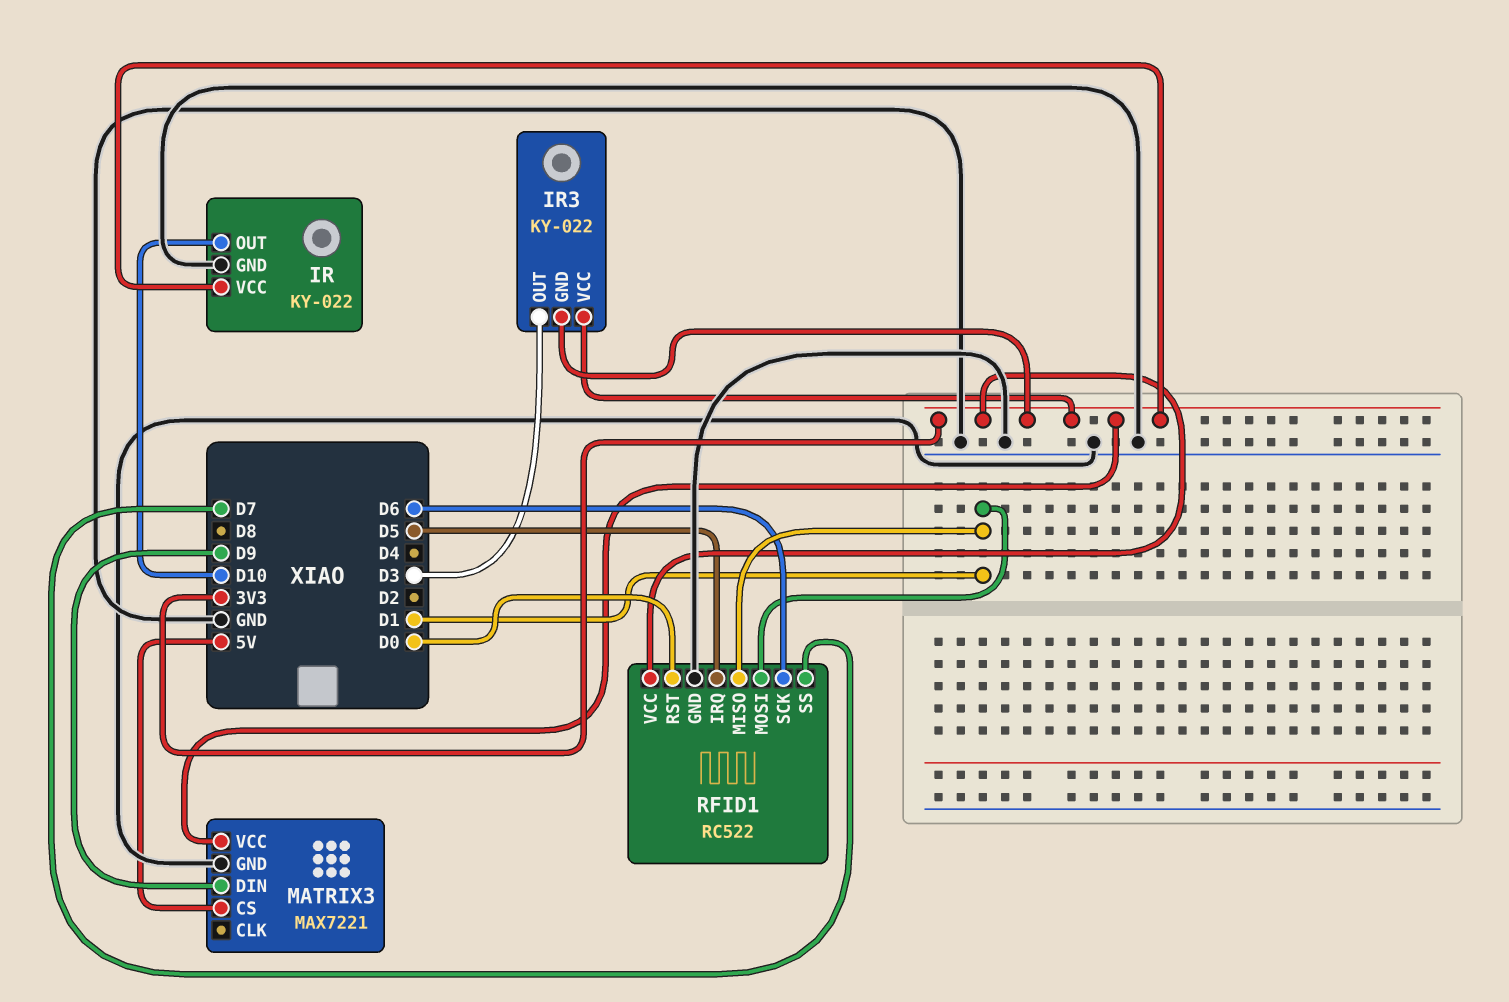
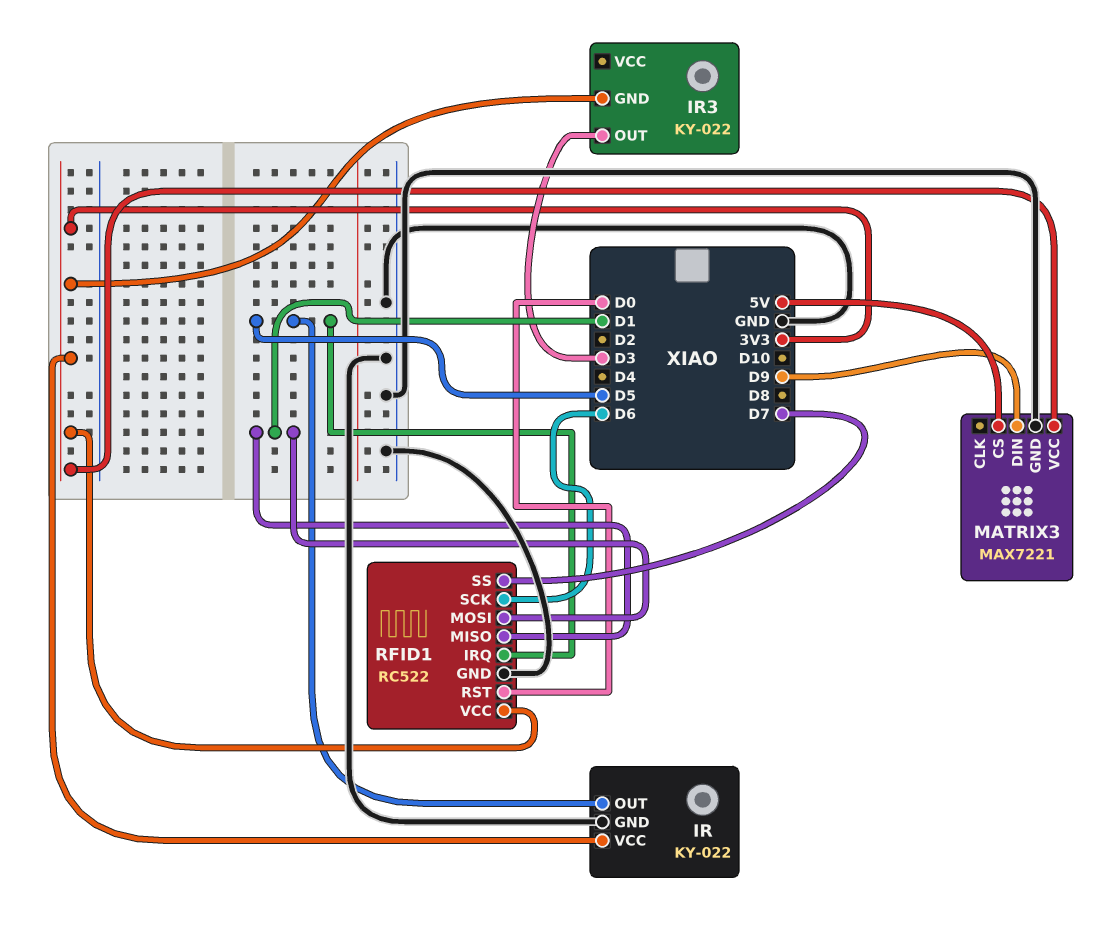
IR pin OUT: D10 -> D5
IR3 pin VCC: 3V3 -> none

